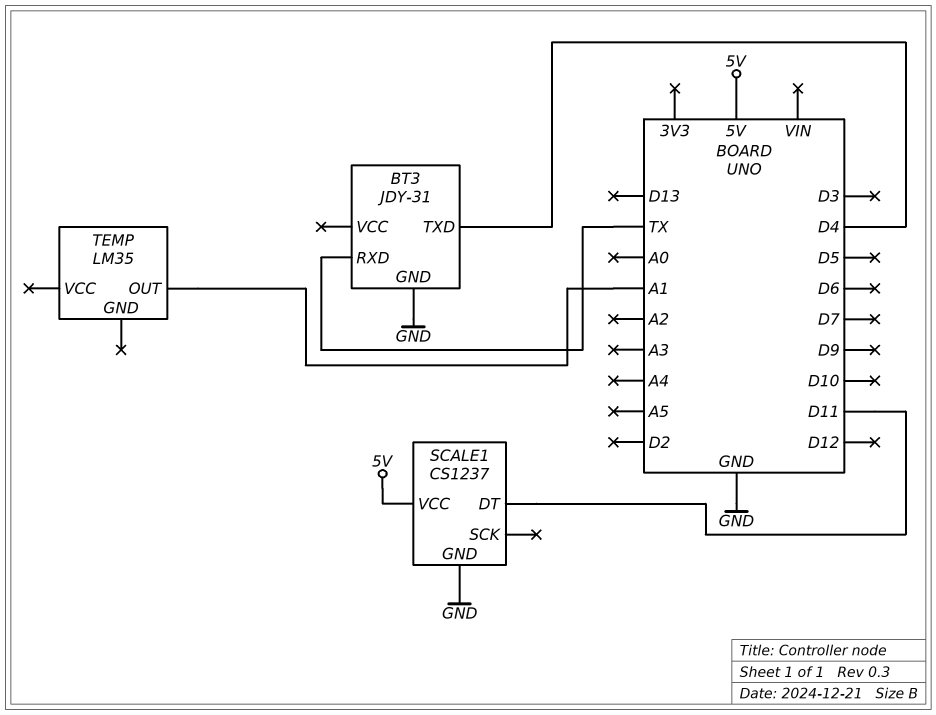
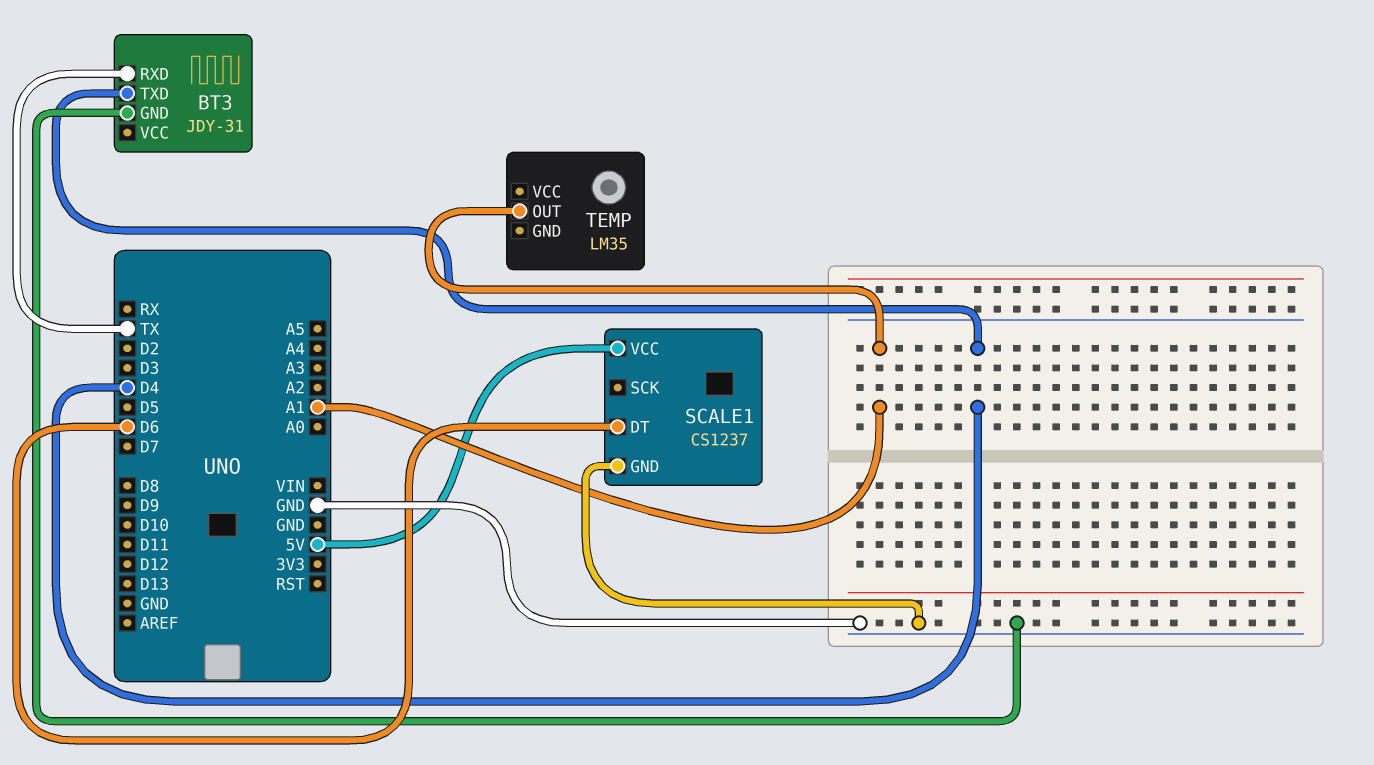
SCALE1 pin DT: D11 -> D6

